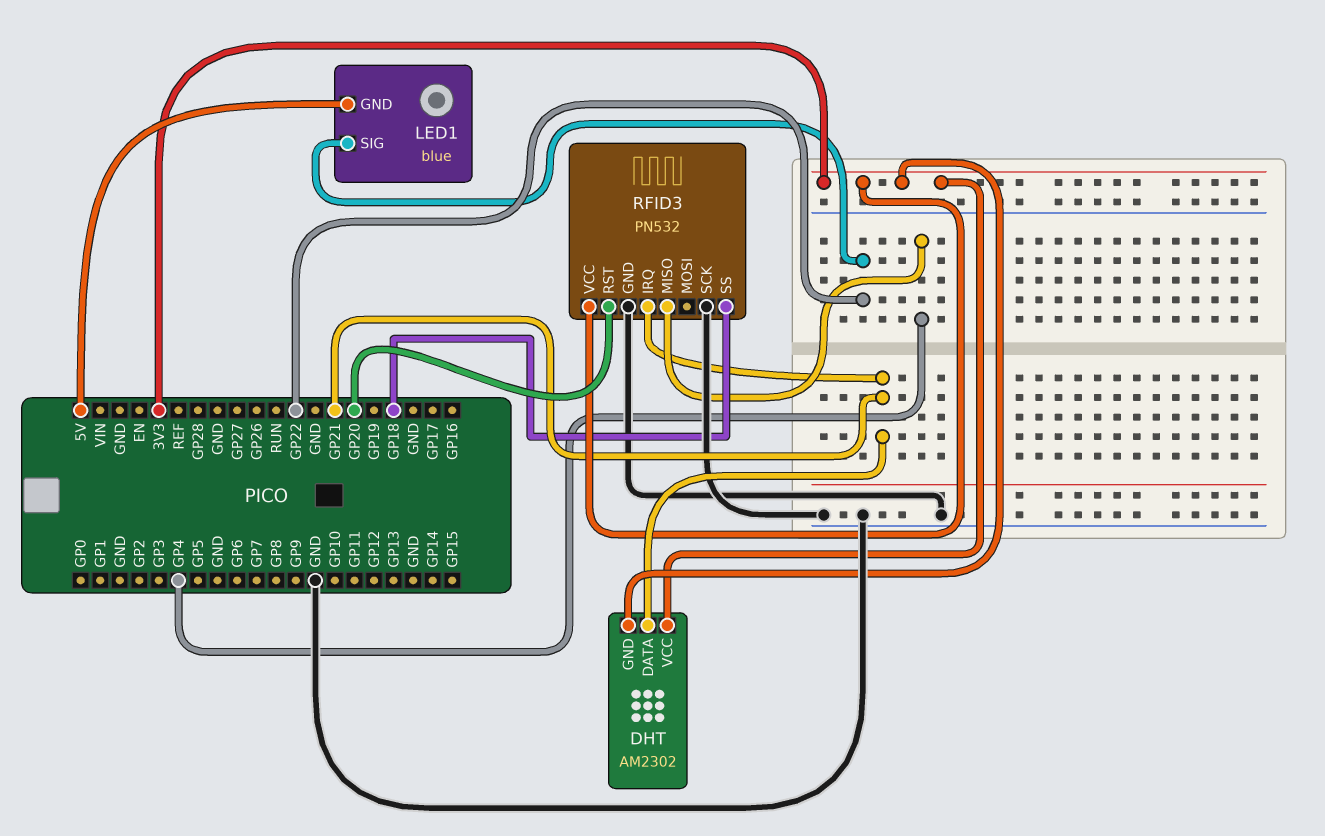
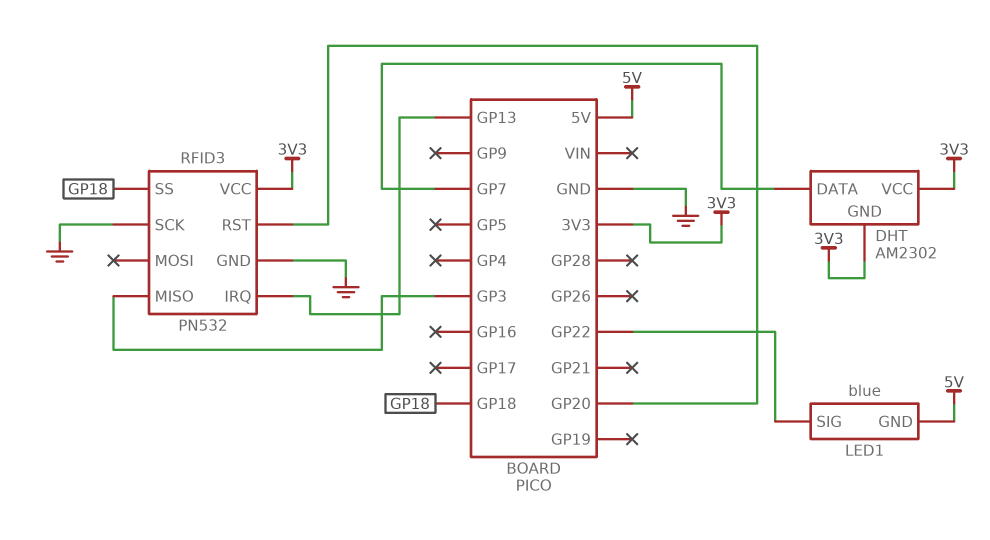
DHT pin DATA: GP21 -> GP7
RFID3 pin IRQ: GP21 -> GP13
RFID3 pin MISO: GP4 -> GP3

